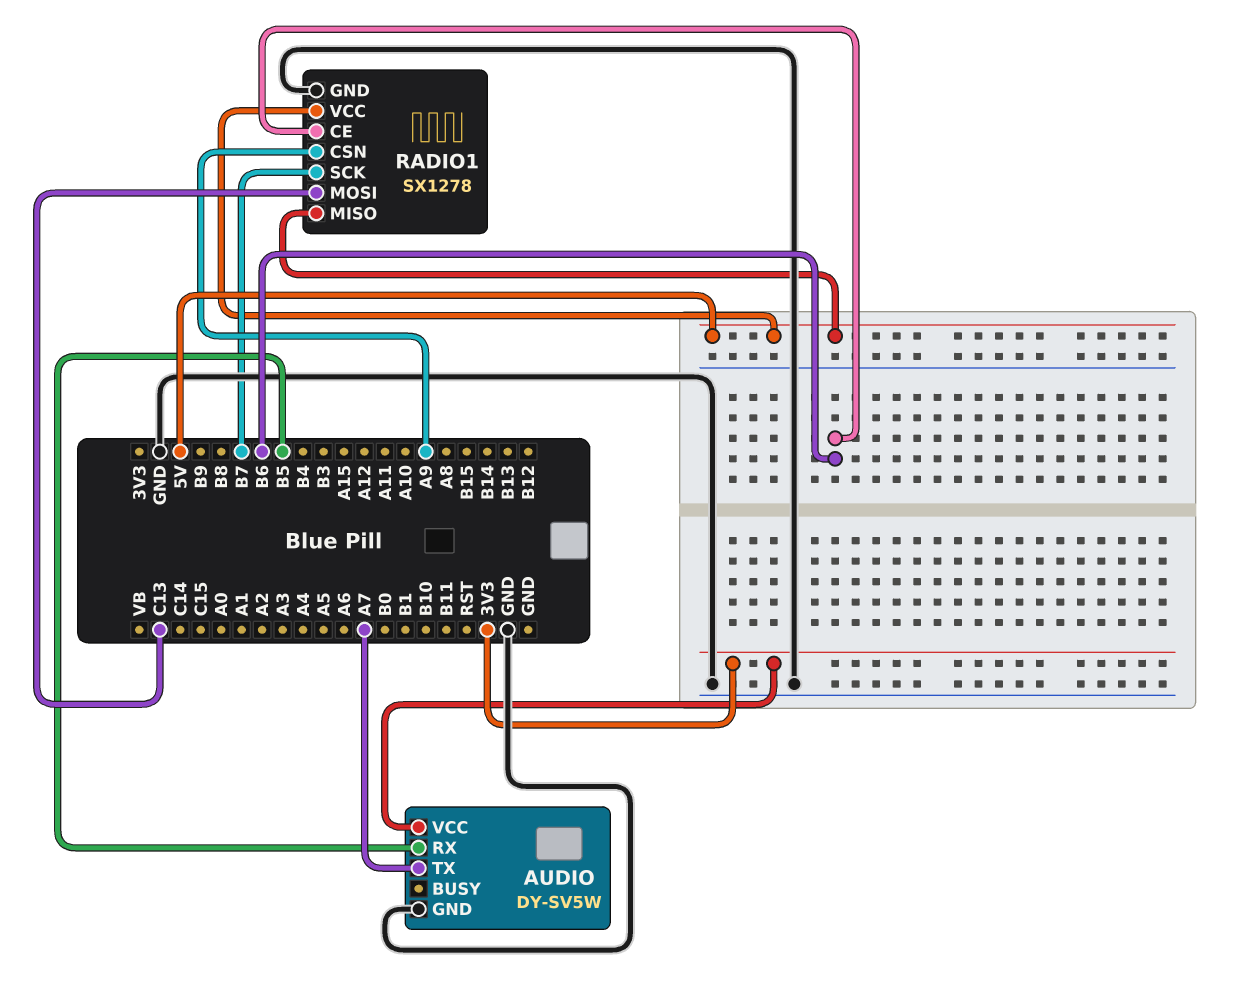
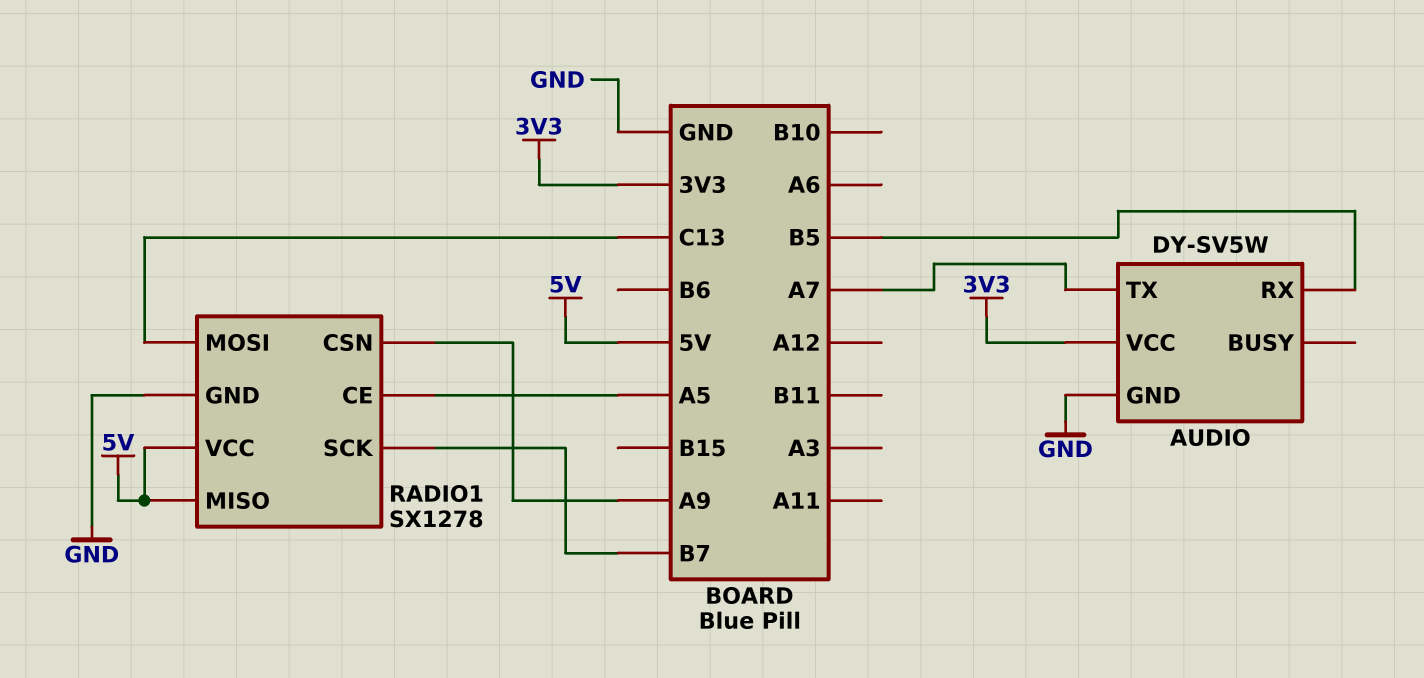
RADIO1 pin CE: B6 -> A5

